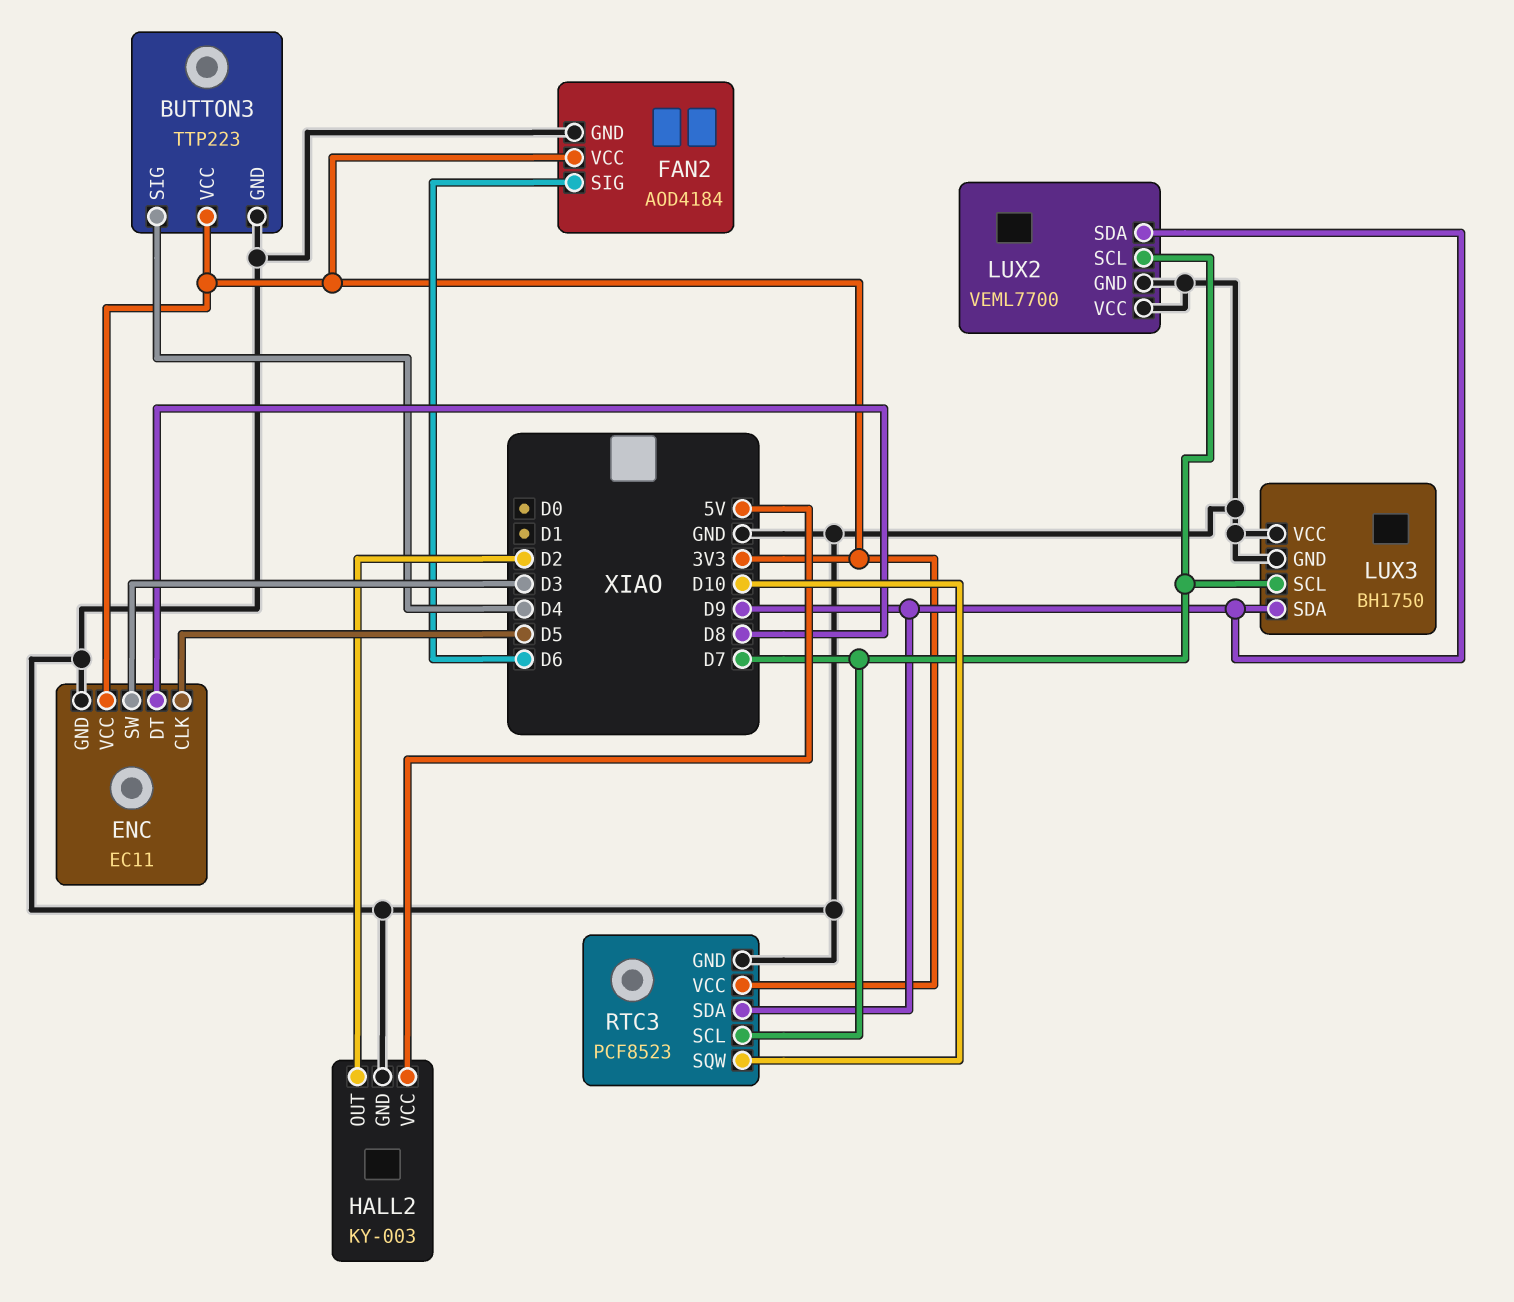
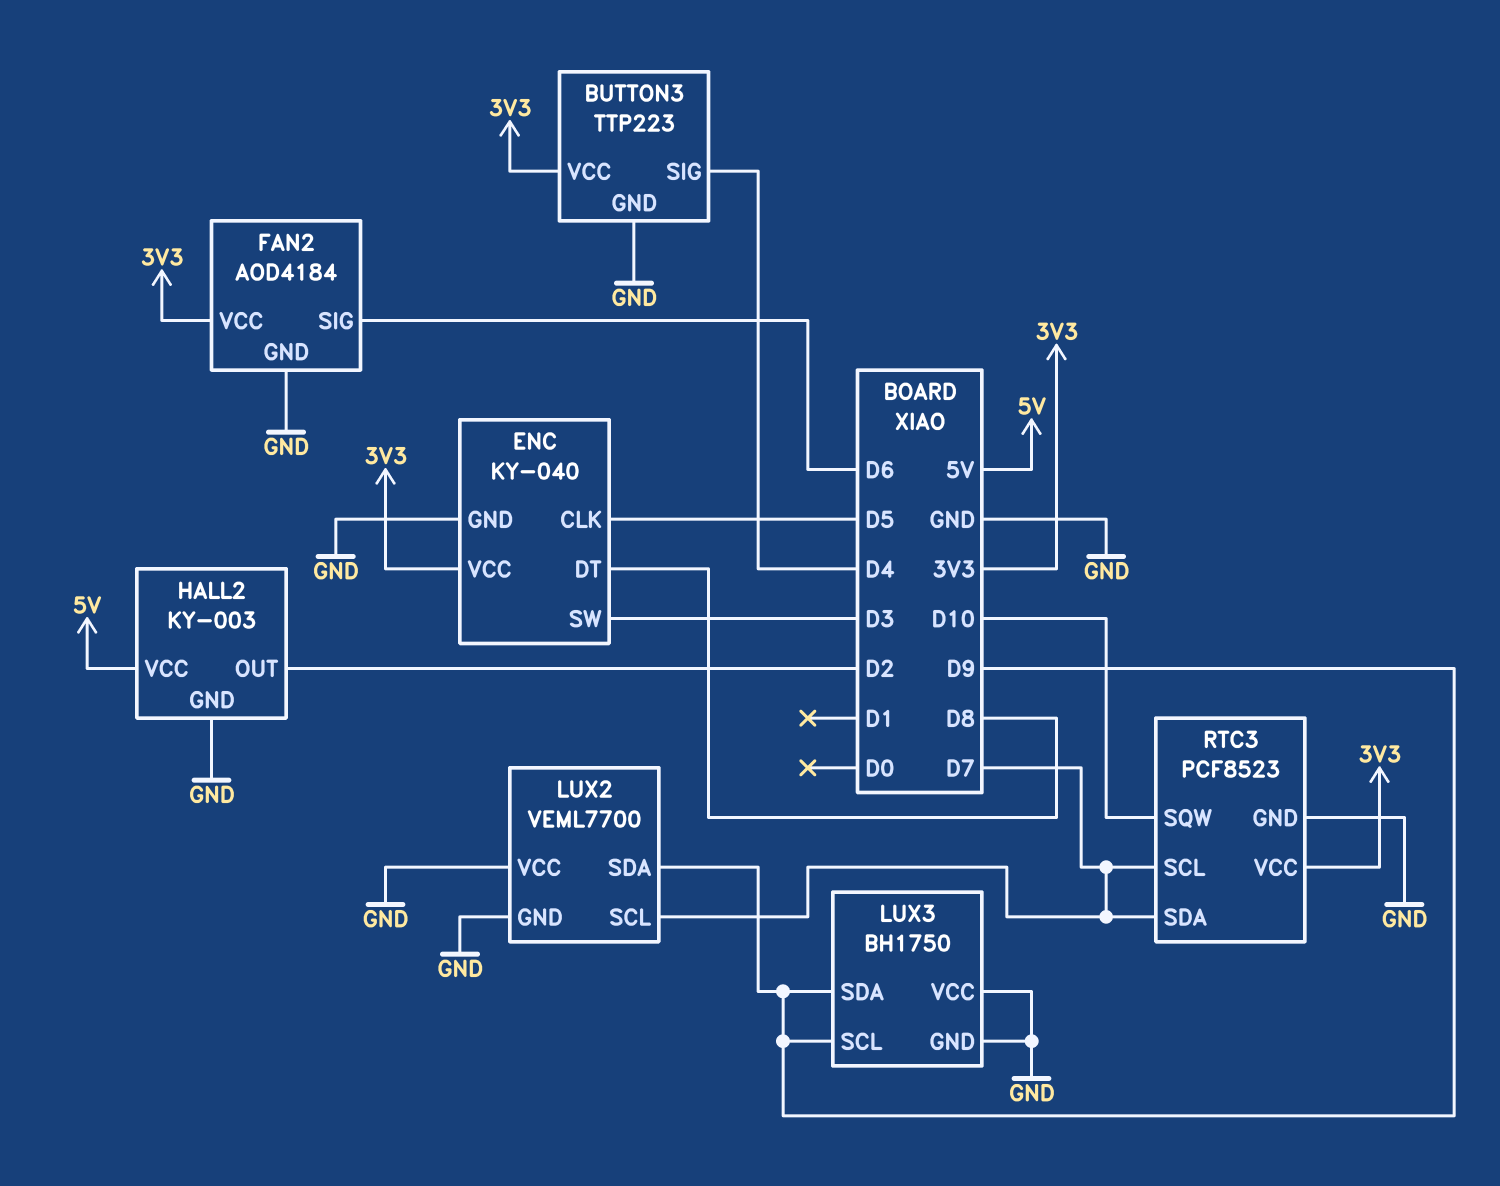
ENC: EC11 -> KY-040
LUX3 pin SCL: D7 -> D9
RTC3 pin SDA: D9 -> D7

